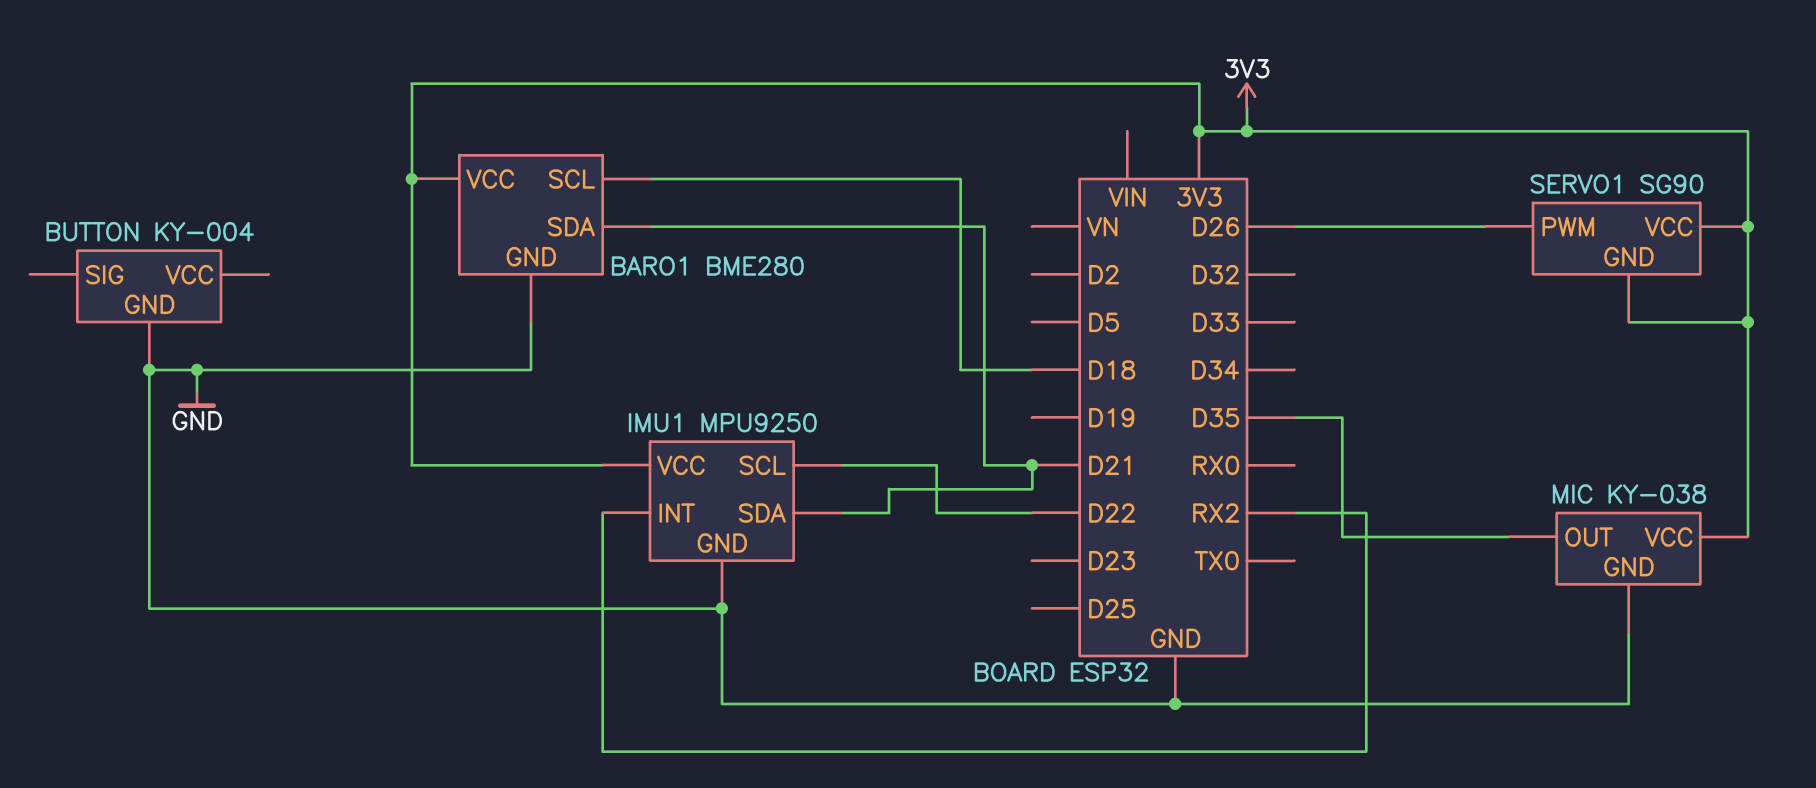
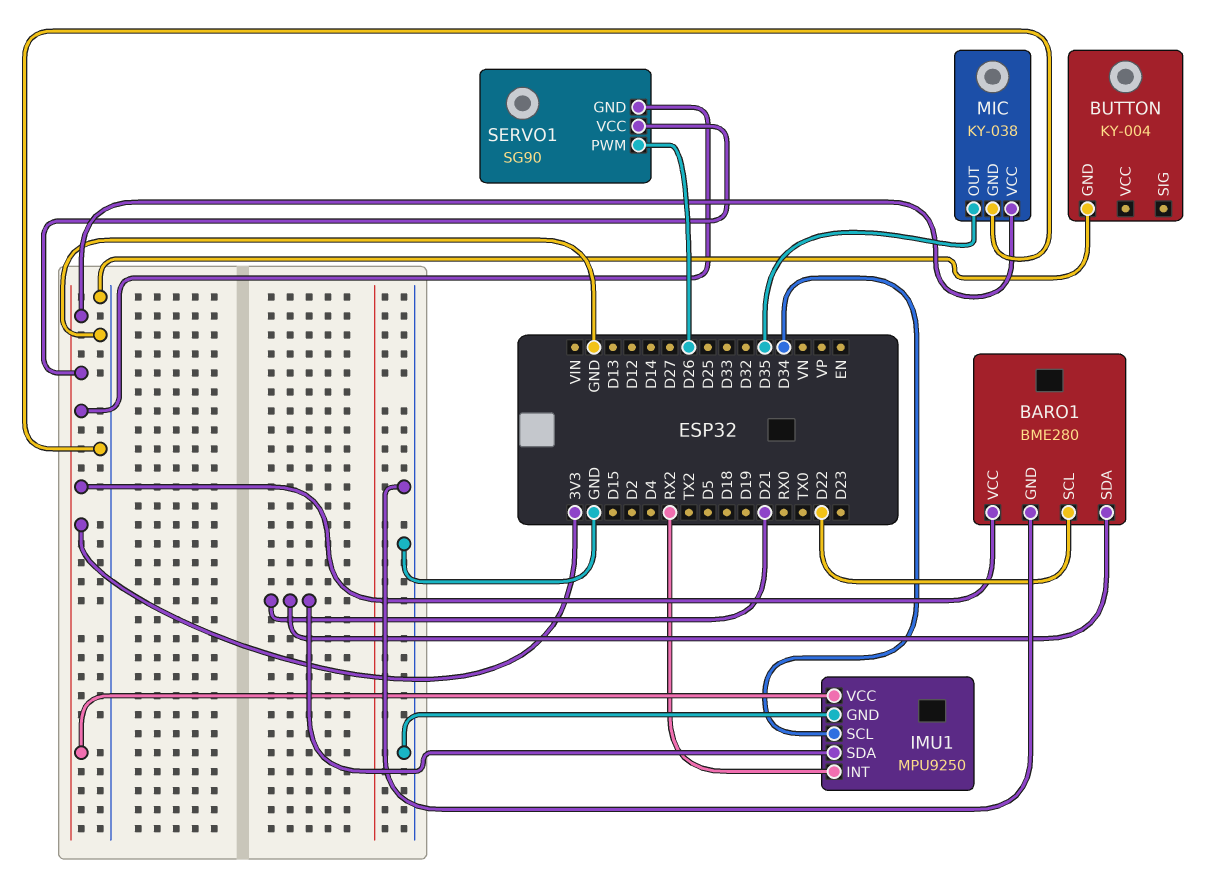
BARO1 pin SCL: D18 -> D22
IMU1 pin SCL: D22 -> D34

